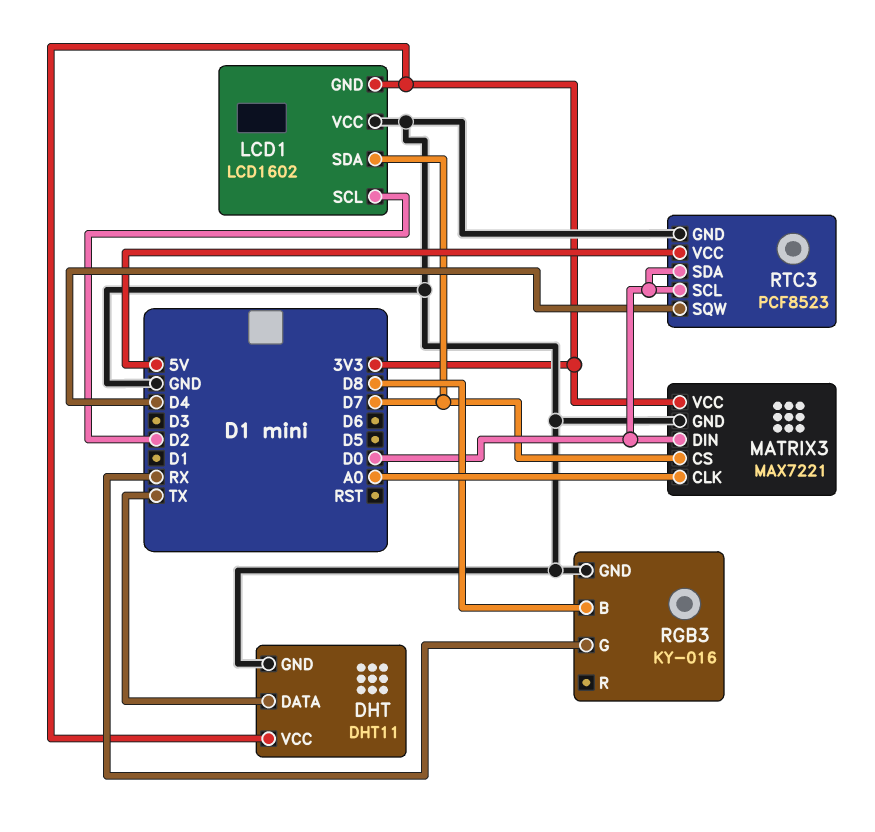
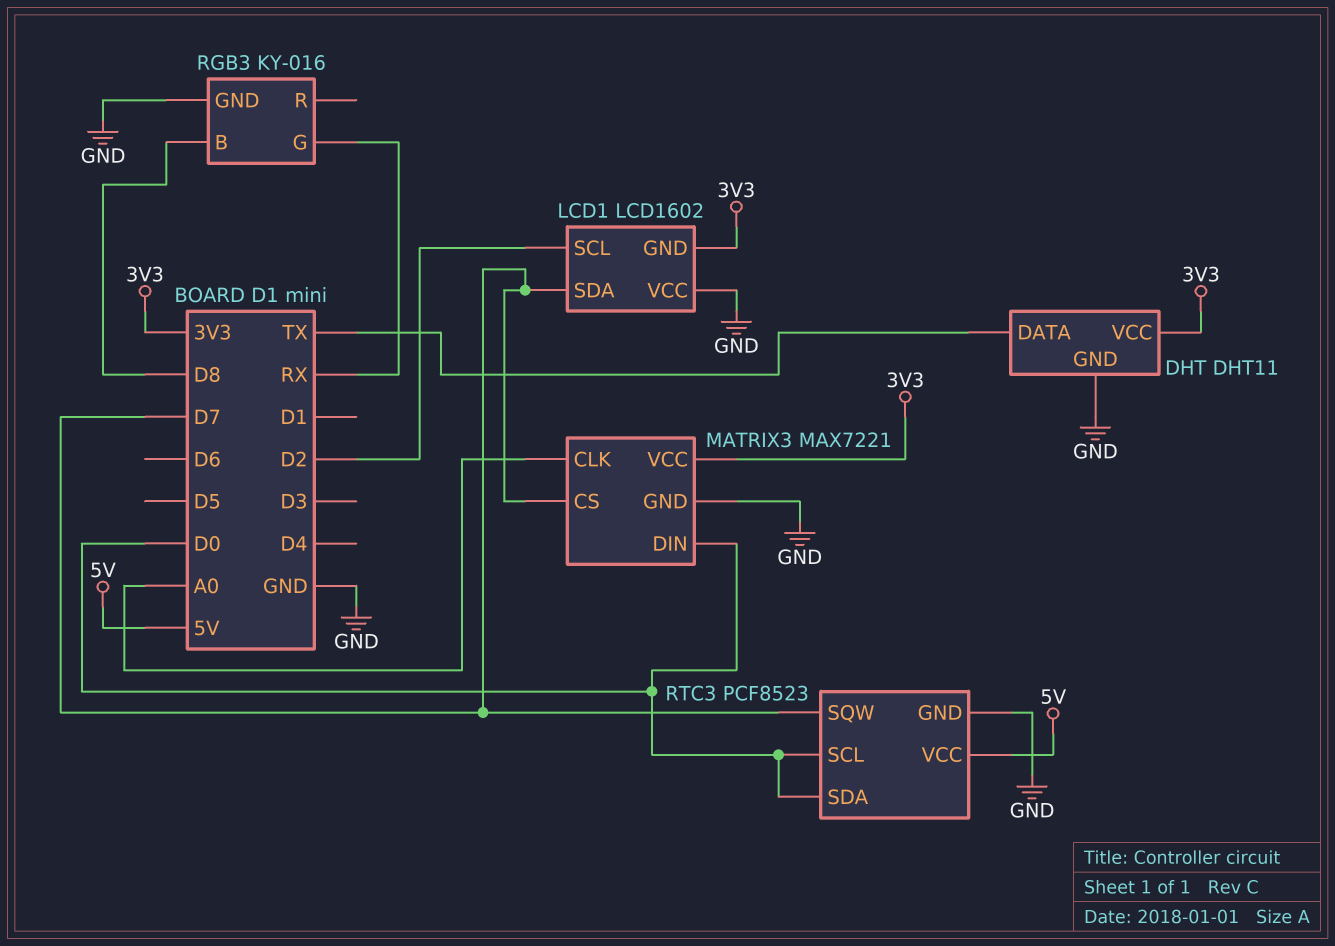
RTC3 pin SQW: D4 -> D7

